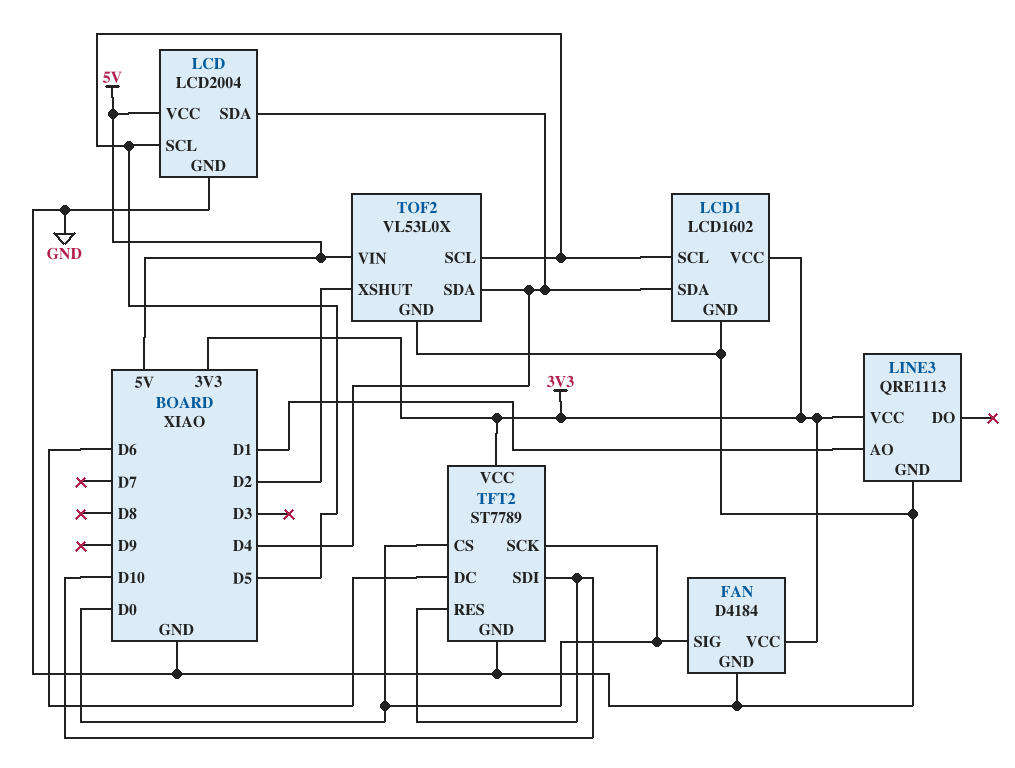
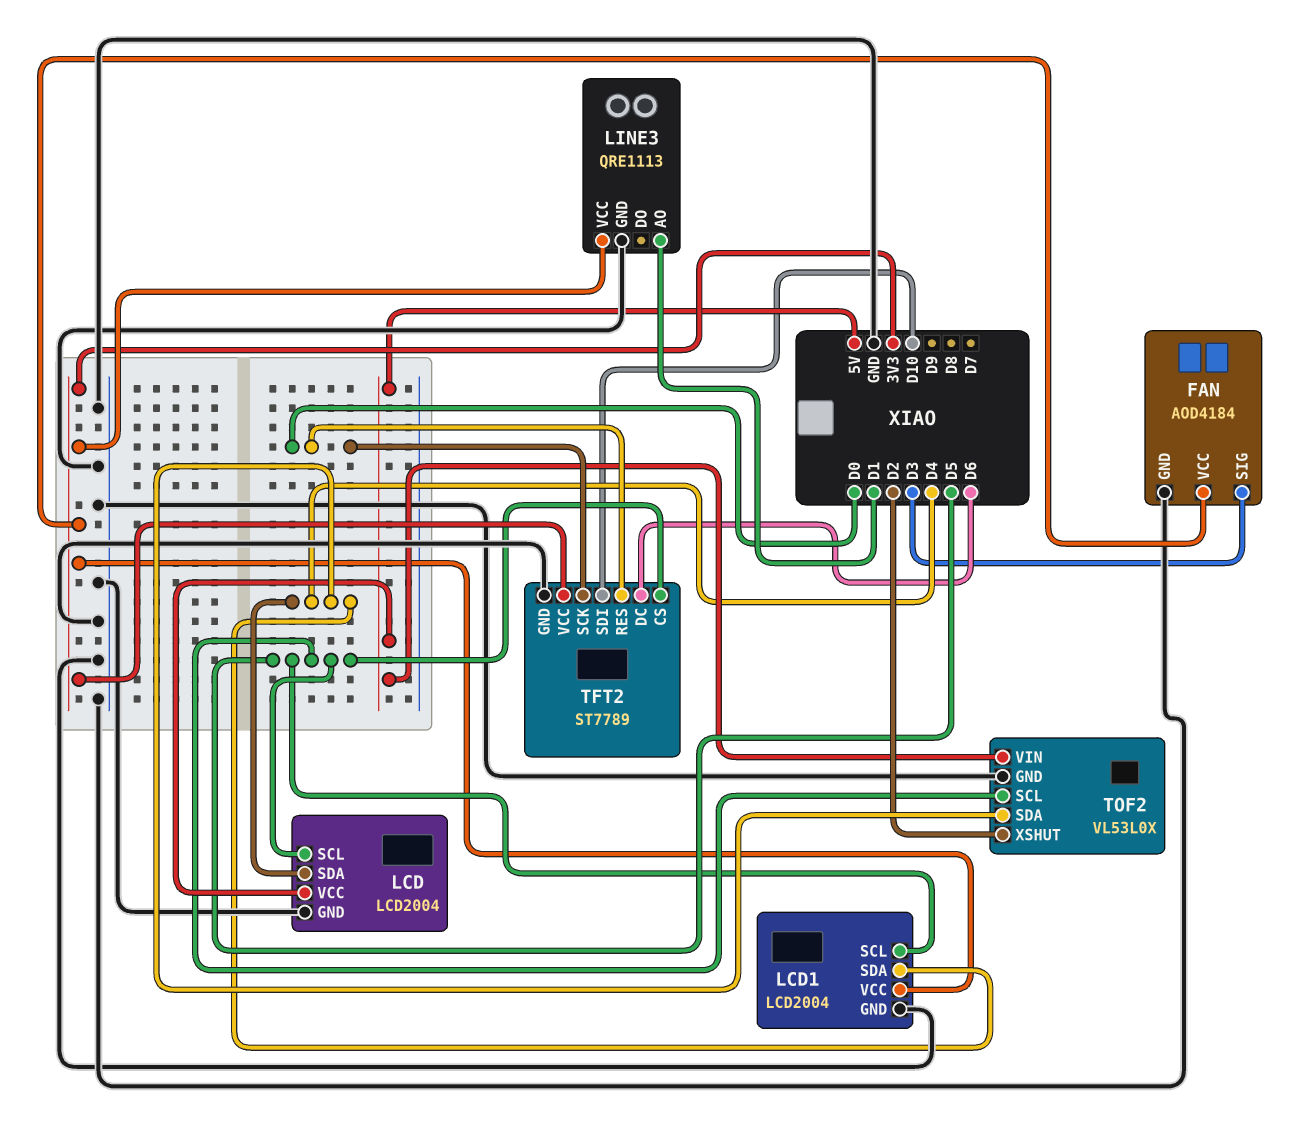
FAN: D4184 -> AOD4184
FAN pin SIG: D0 -> D3
LCD1: LCD1602 -> LCD2004
TFT2 pin CS: D0 -> D5
TFT2 pin RES: D10 -> D0

